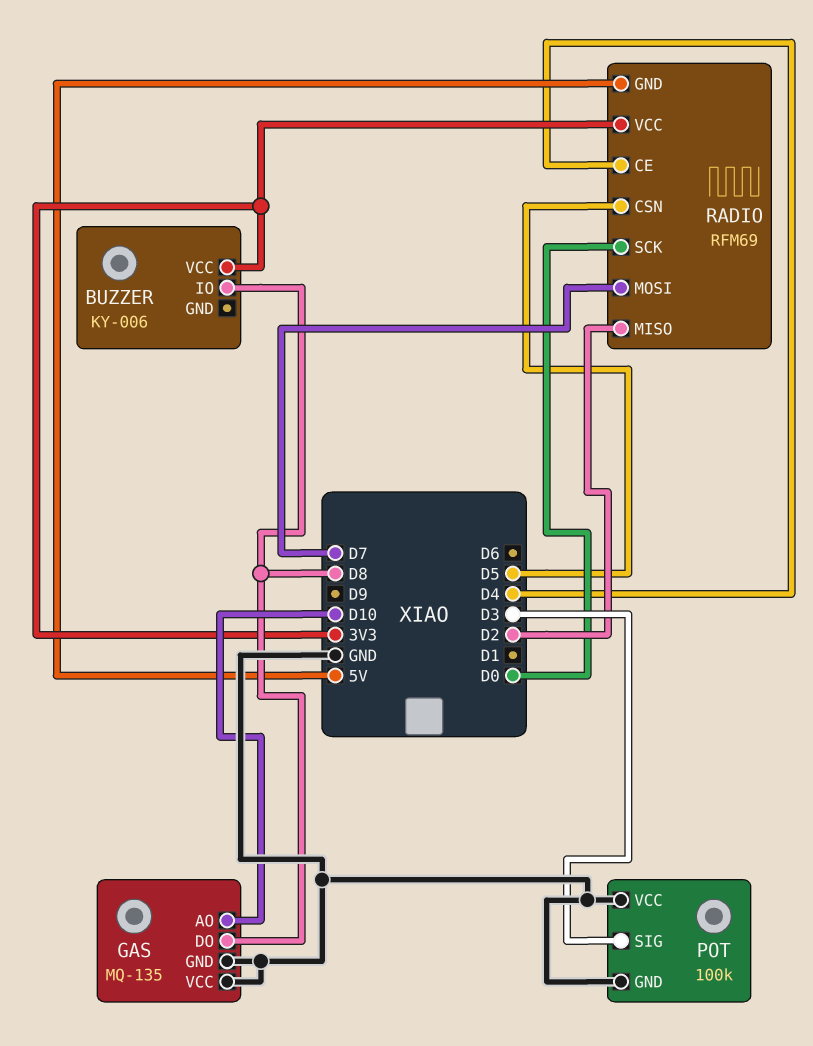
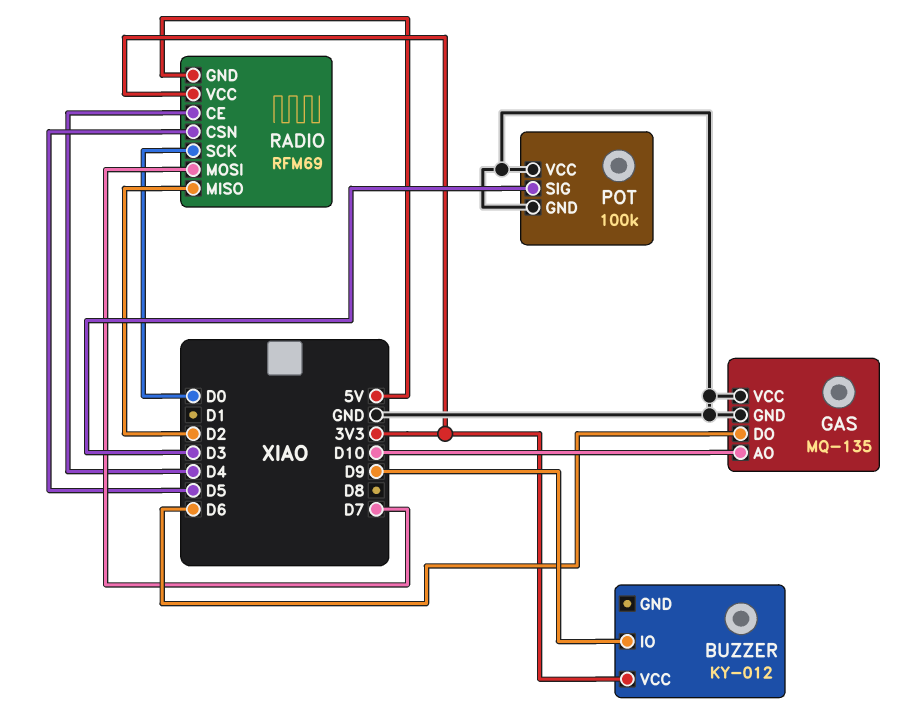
BUZZER: KY-006 -> KY-012
BUZZER pin IO: D8 -> D9
GAS pin DO: D8 -> D6

